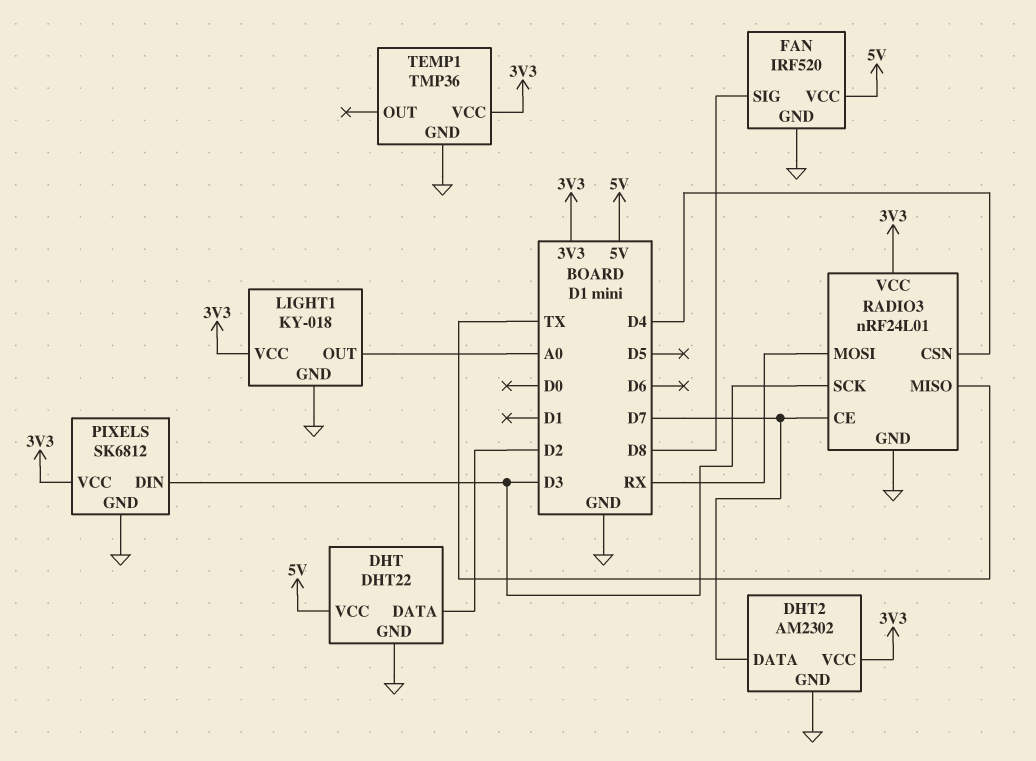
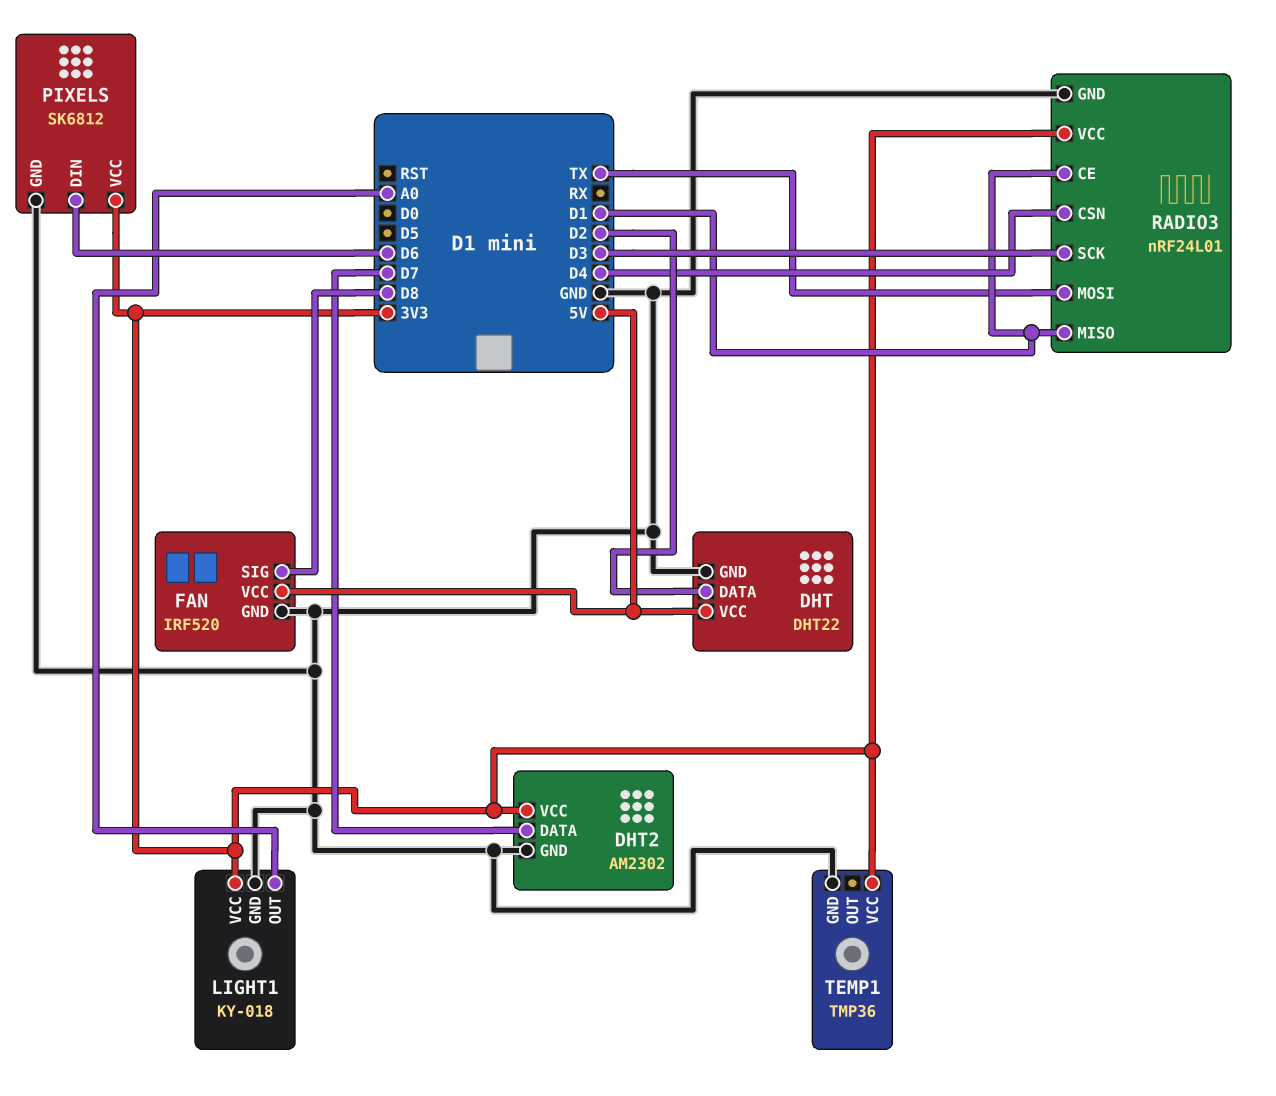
PIXELS pin DIN: D3 -> D6
RADIO3 pin CE: D7 -> D1
RADIO3 pin MISO: TX -> D1
RADIO3 pin MOSI: RX -> TX

